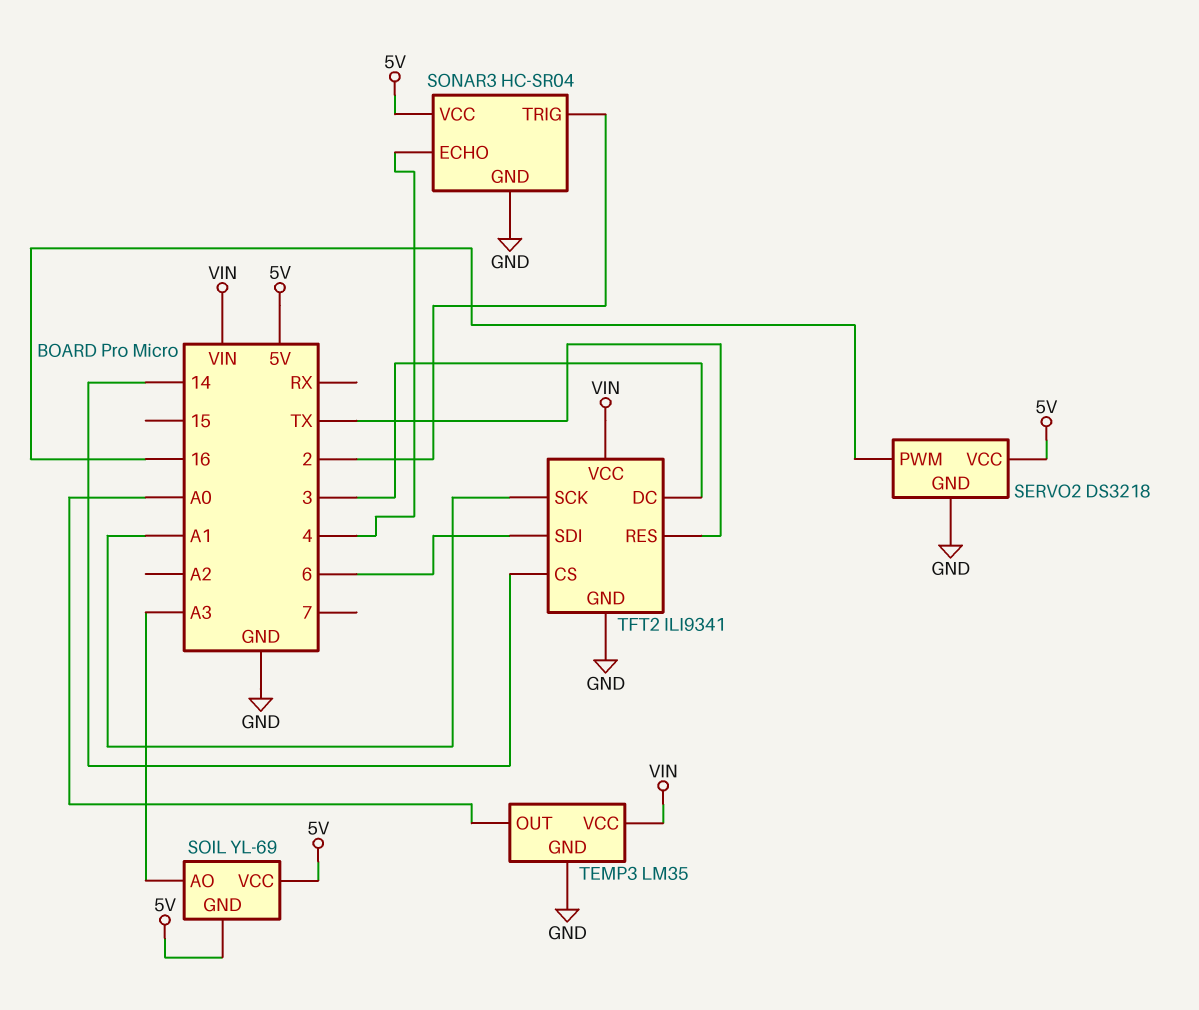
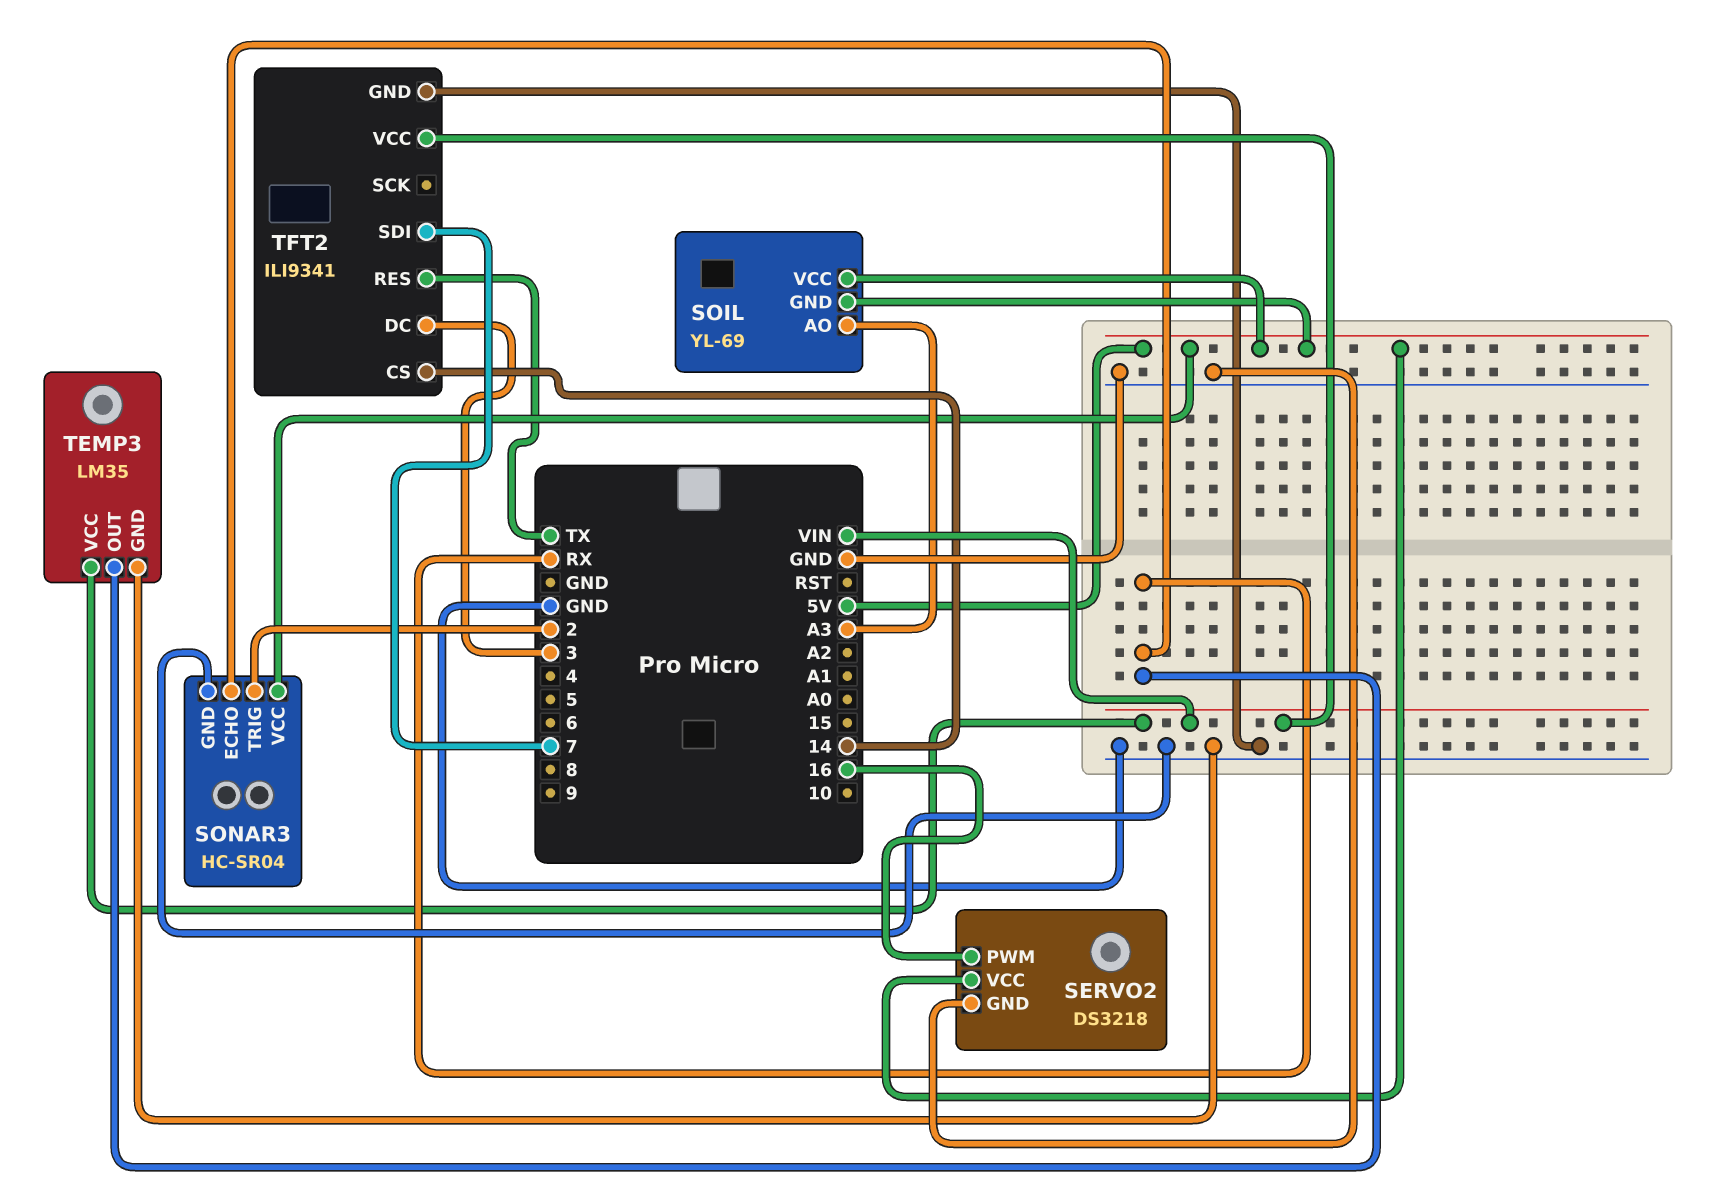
SONAR3 pin ECHO: 4 -> RX
TEMP3 pin OUT: A0 -> RX
TFT2 pin SCK: A1 -> none
TFT2 pin SDI: 6 -> 7

